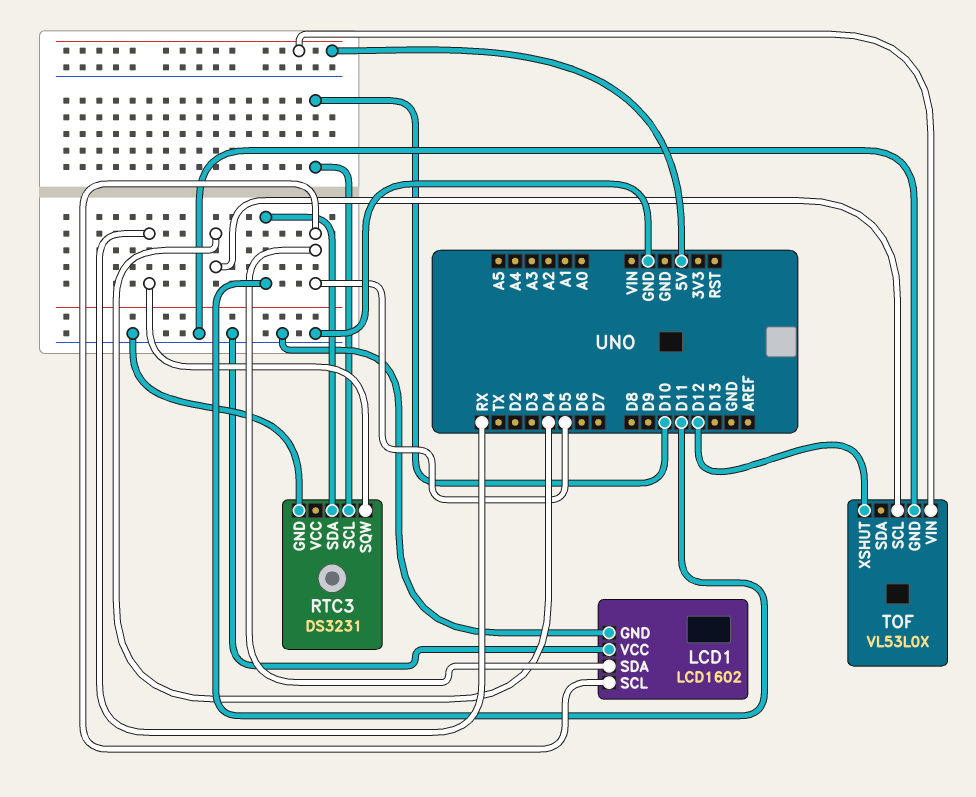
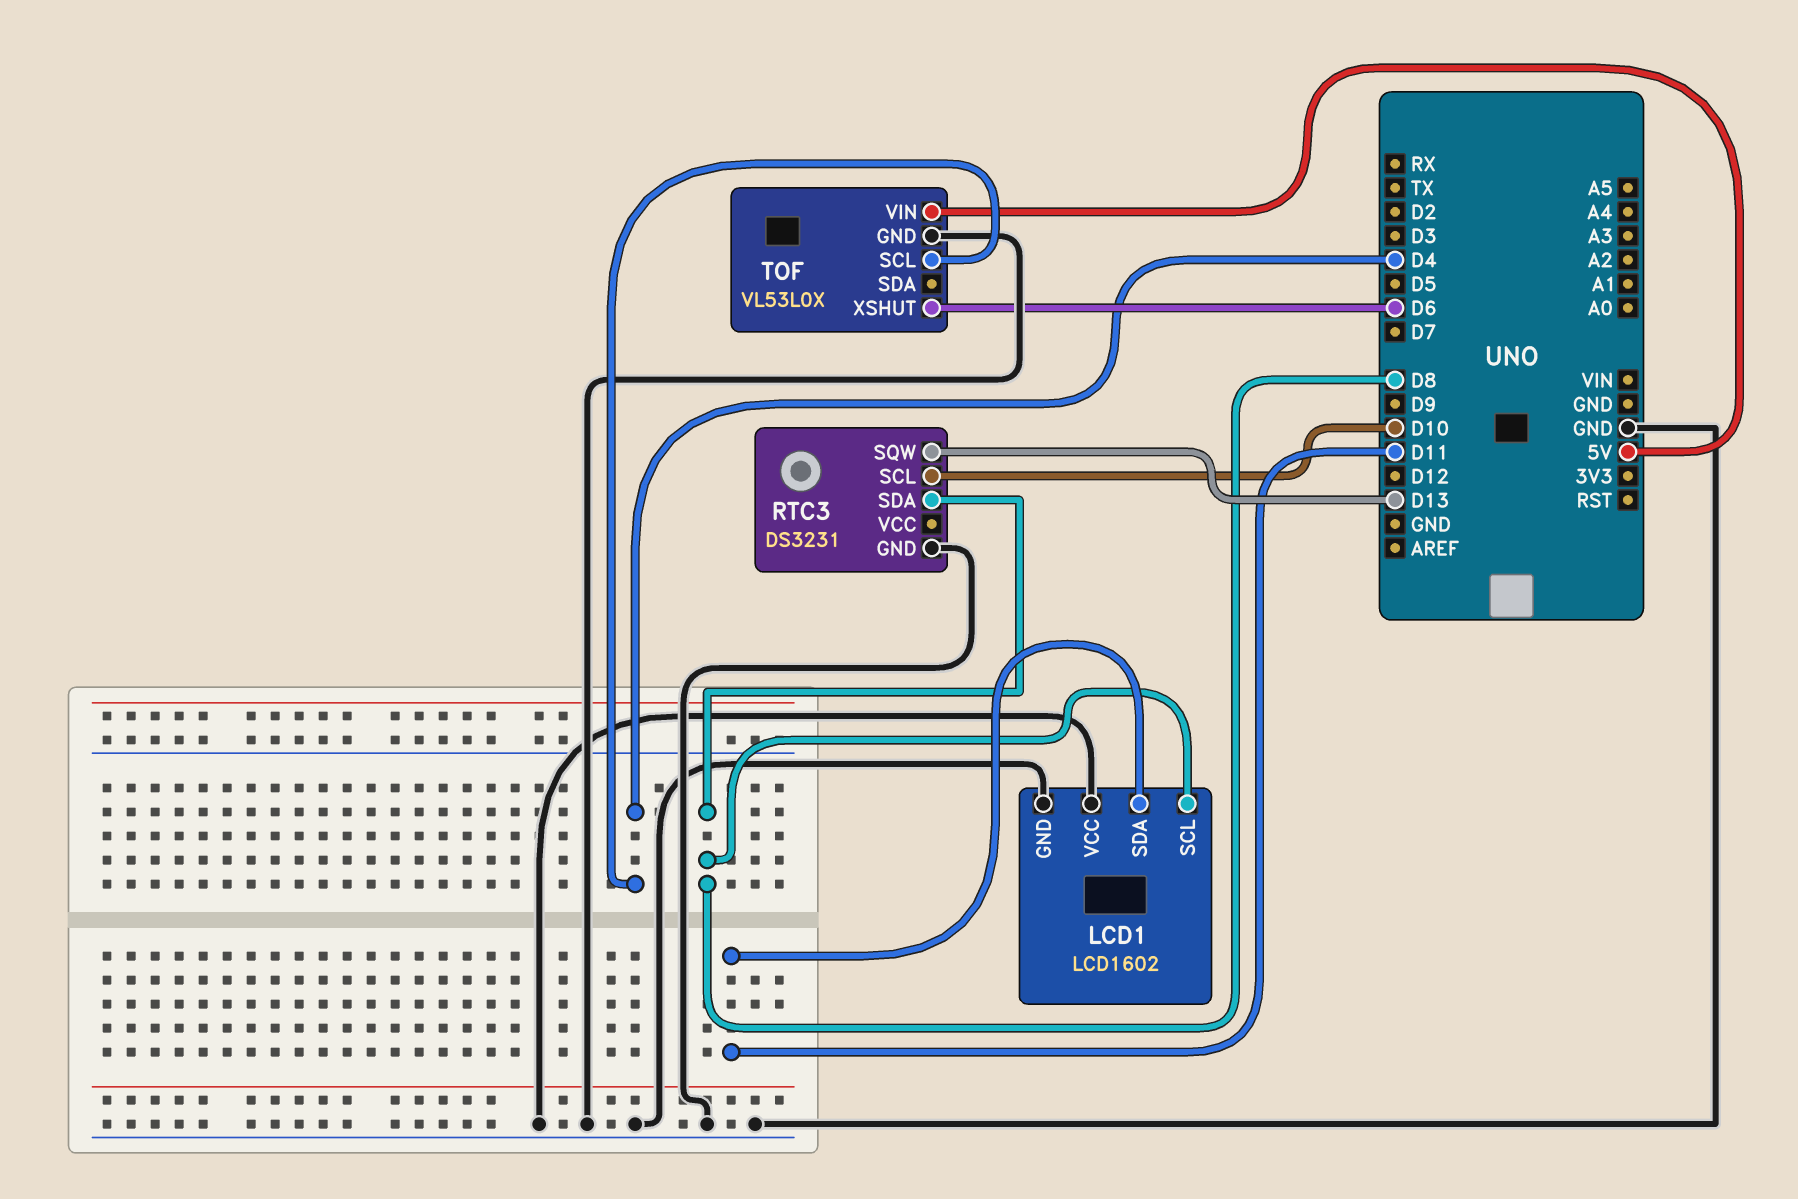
LCD1 pin SCL: D5 -> D8
LCD1 pin SDA: D5 -> D11
RTC3 pin SDA: D11 -> D8
RTC3 pin SQW: RX -> D13
TOF pin XSHUT: D12 -> D6

